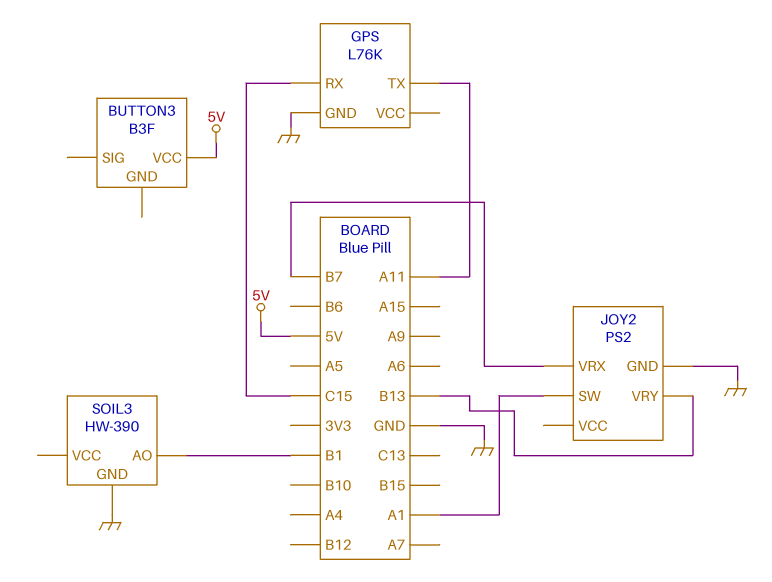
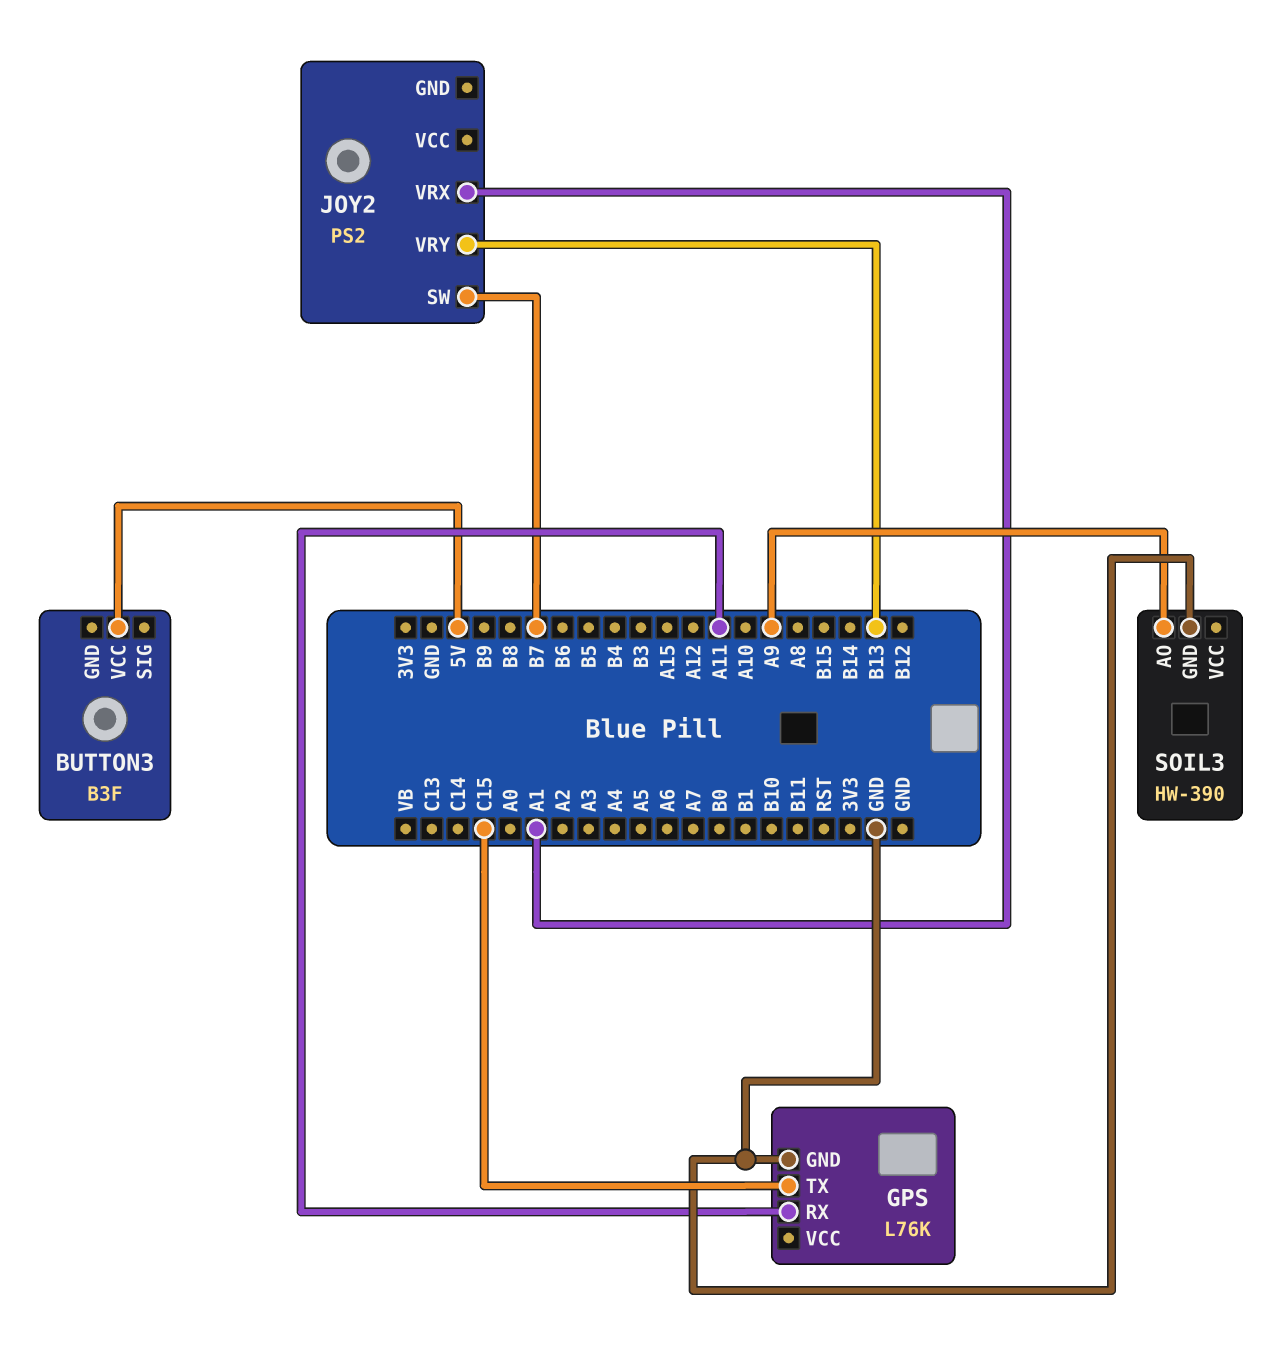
GPS pin RX: C15 -> A11
GPS pin TX: A11 -> C15
JOY2 pin GND: GND -> none
JOY2 pin SW: A1 -> B7
JOY2 pin VRX: B7 -> A1
SOIL3 pin AO: B1 -> A9

